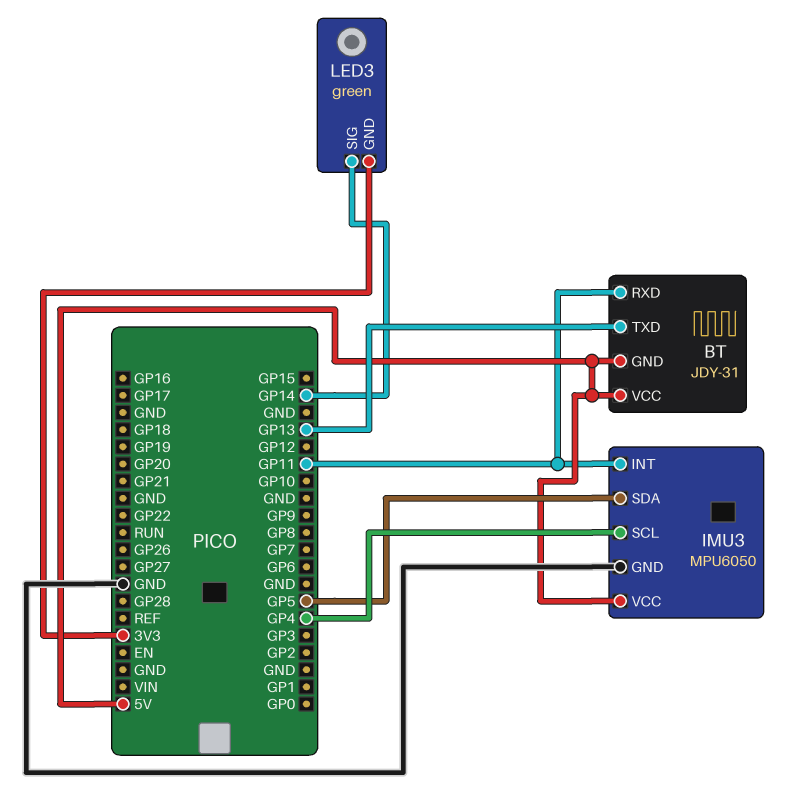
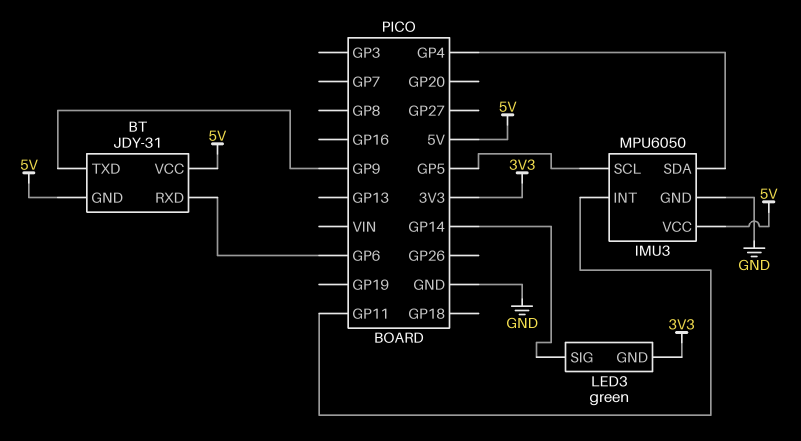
BT pin RXD: GP11 -> GP6
BT pin TXD: GP13 -> GP9
IMU3 pin SCL: GP4 -> GP5
IMU3 pin SDA: GP5 -> GP4

